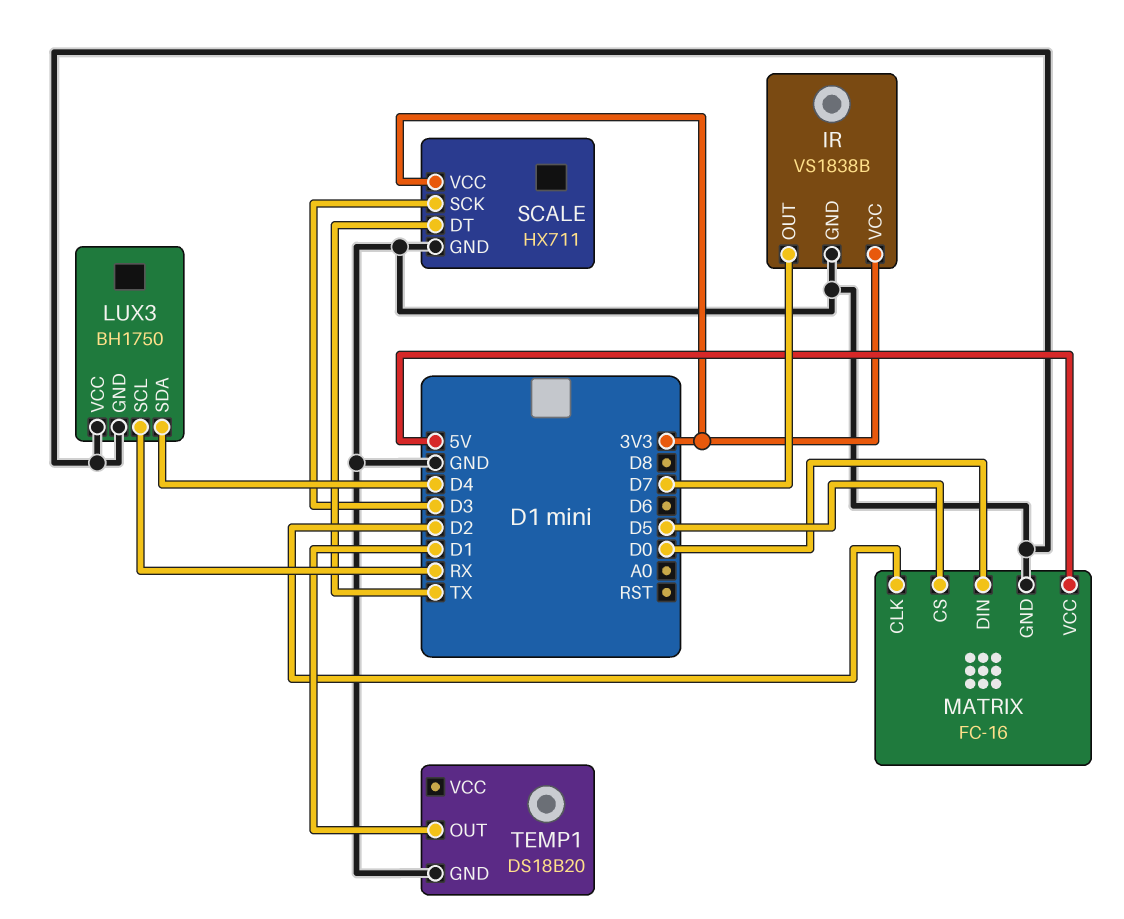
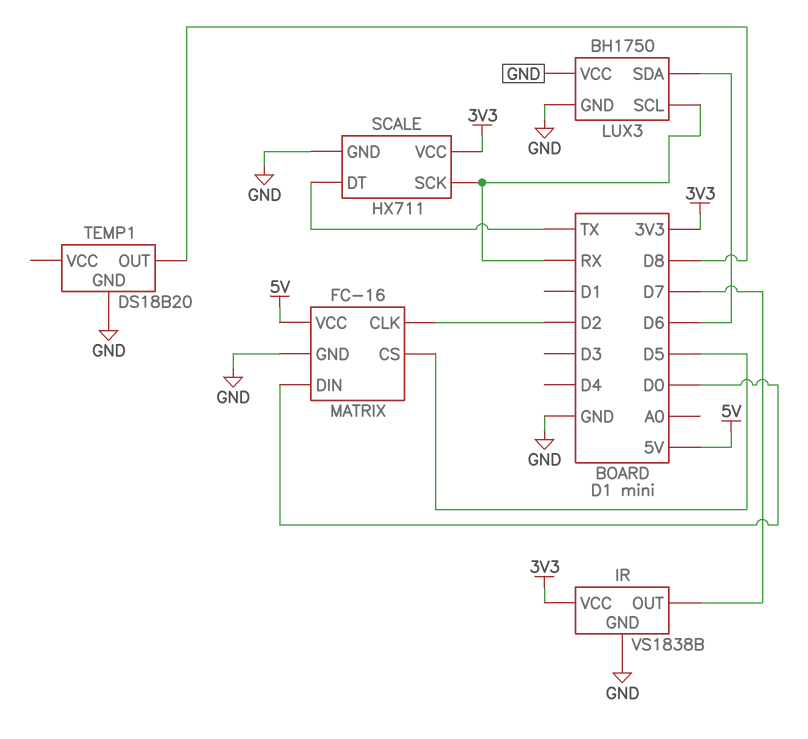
LUX3 pin SDA: D4 -> D6
SCALE pin SCK: D3 -> RX
TEMP1 pin OUT: D1 -> D8

